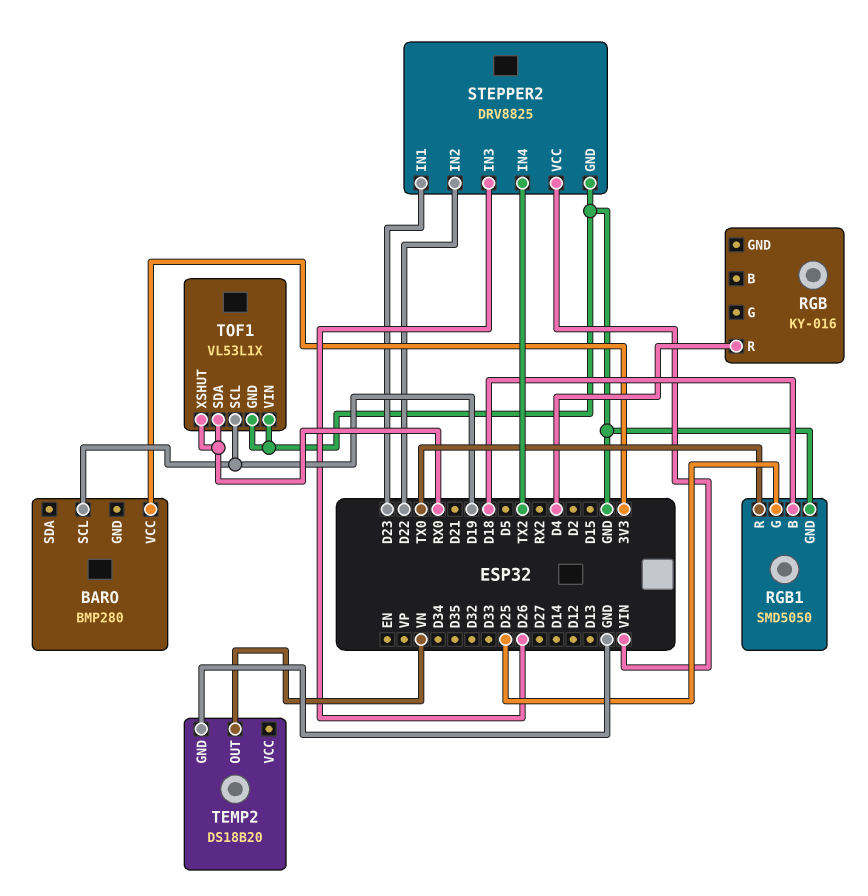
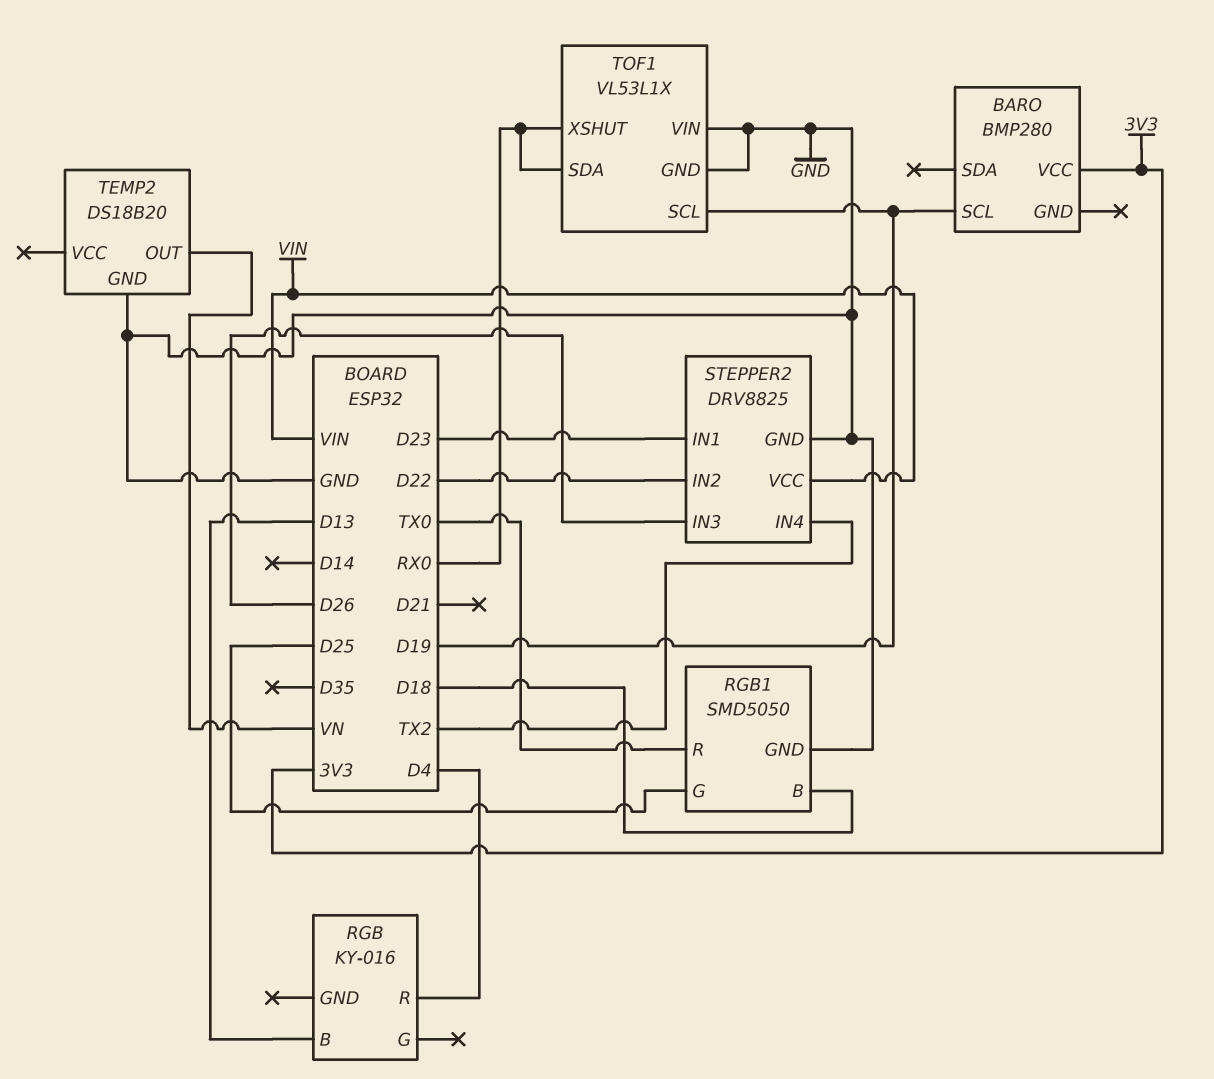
RGB pin B: none -> D13

